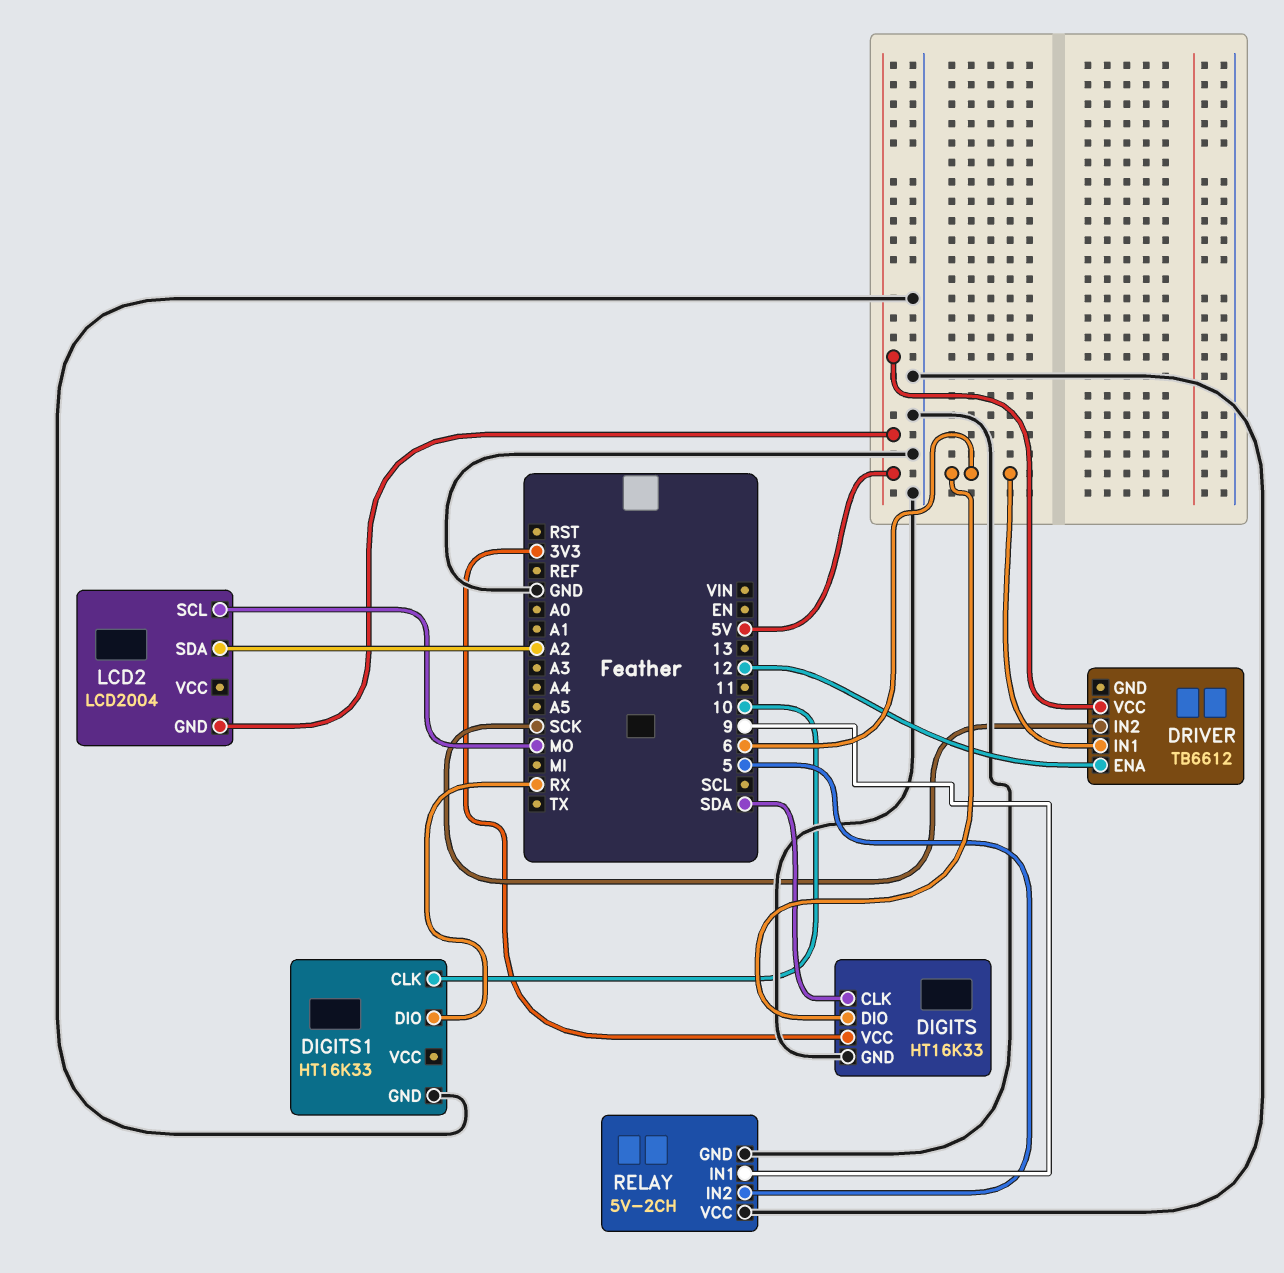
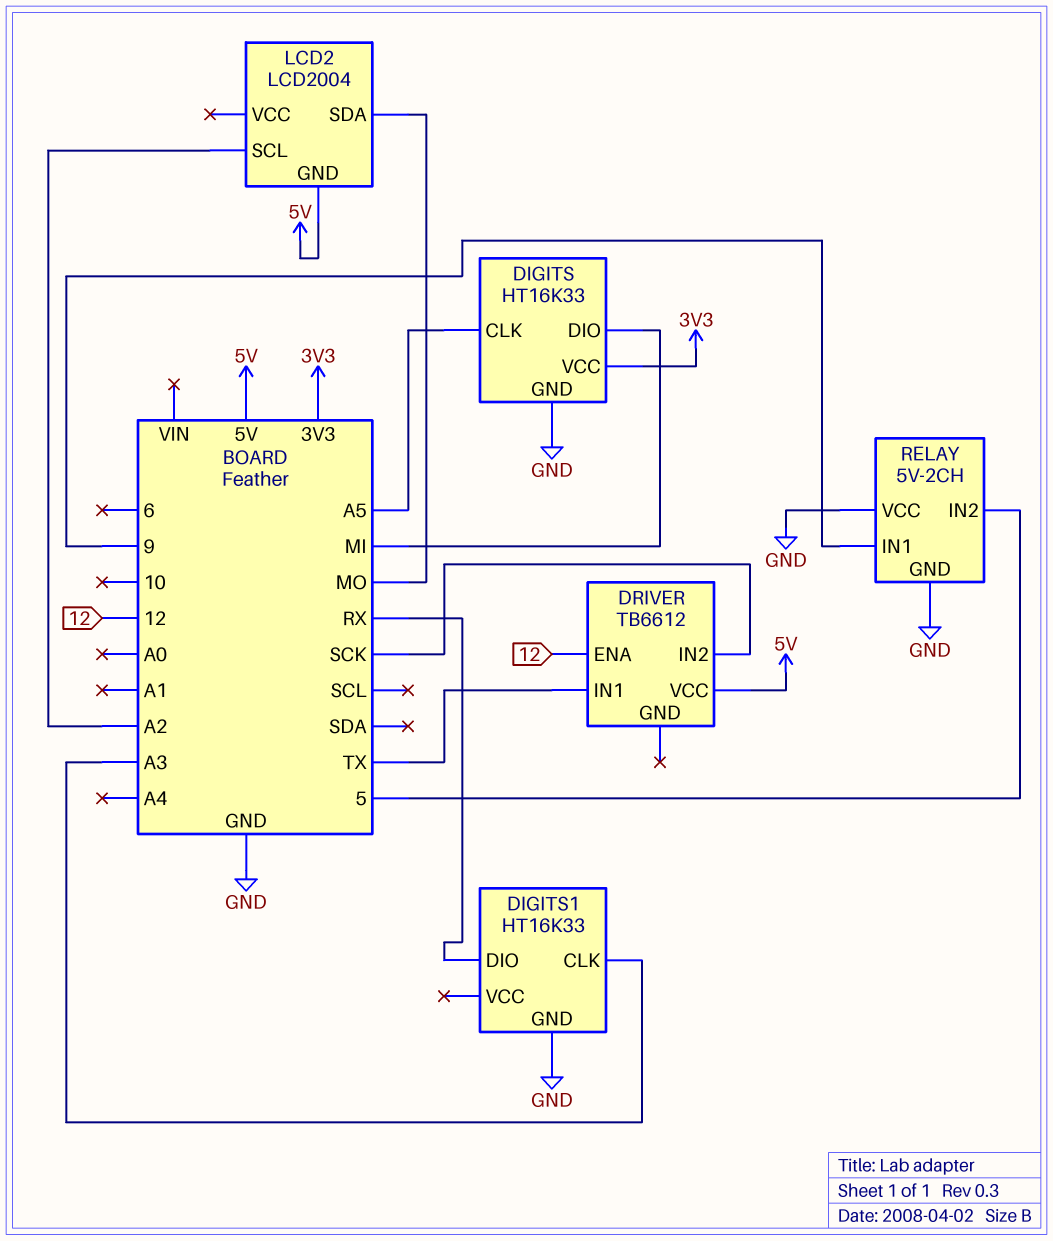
DIGITS pin CLK: SDA -> A5
DIGITS pin DIO: 6 -> MI
DIGITS1 pin CLK: 10 -> A3
DRIVER pin IN1: 6 -> TX
LCD2 pin SCL: MO -> A2
LCD2 pin SDA: A2 -> MO

